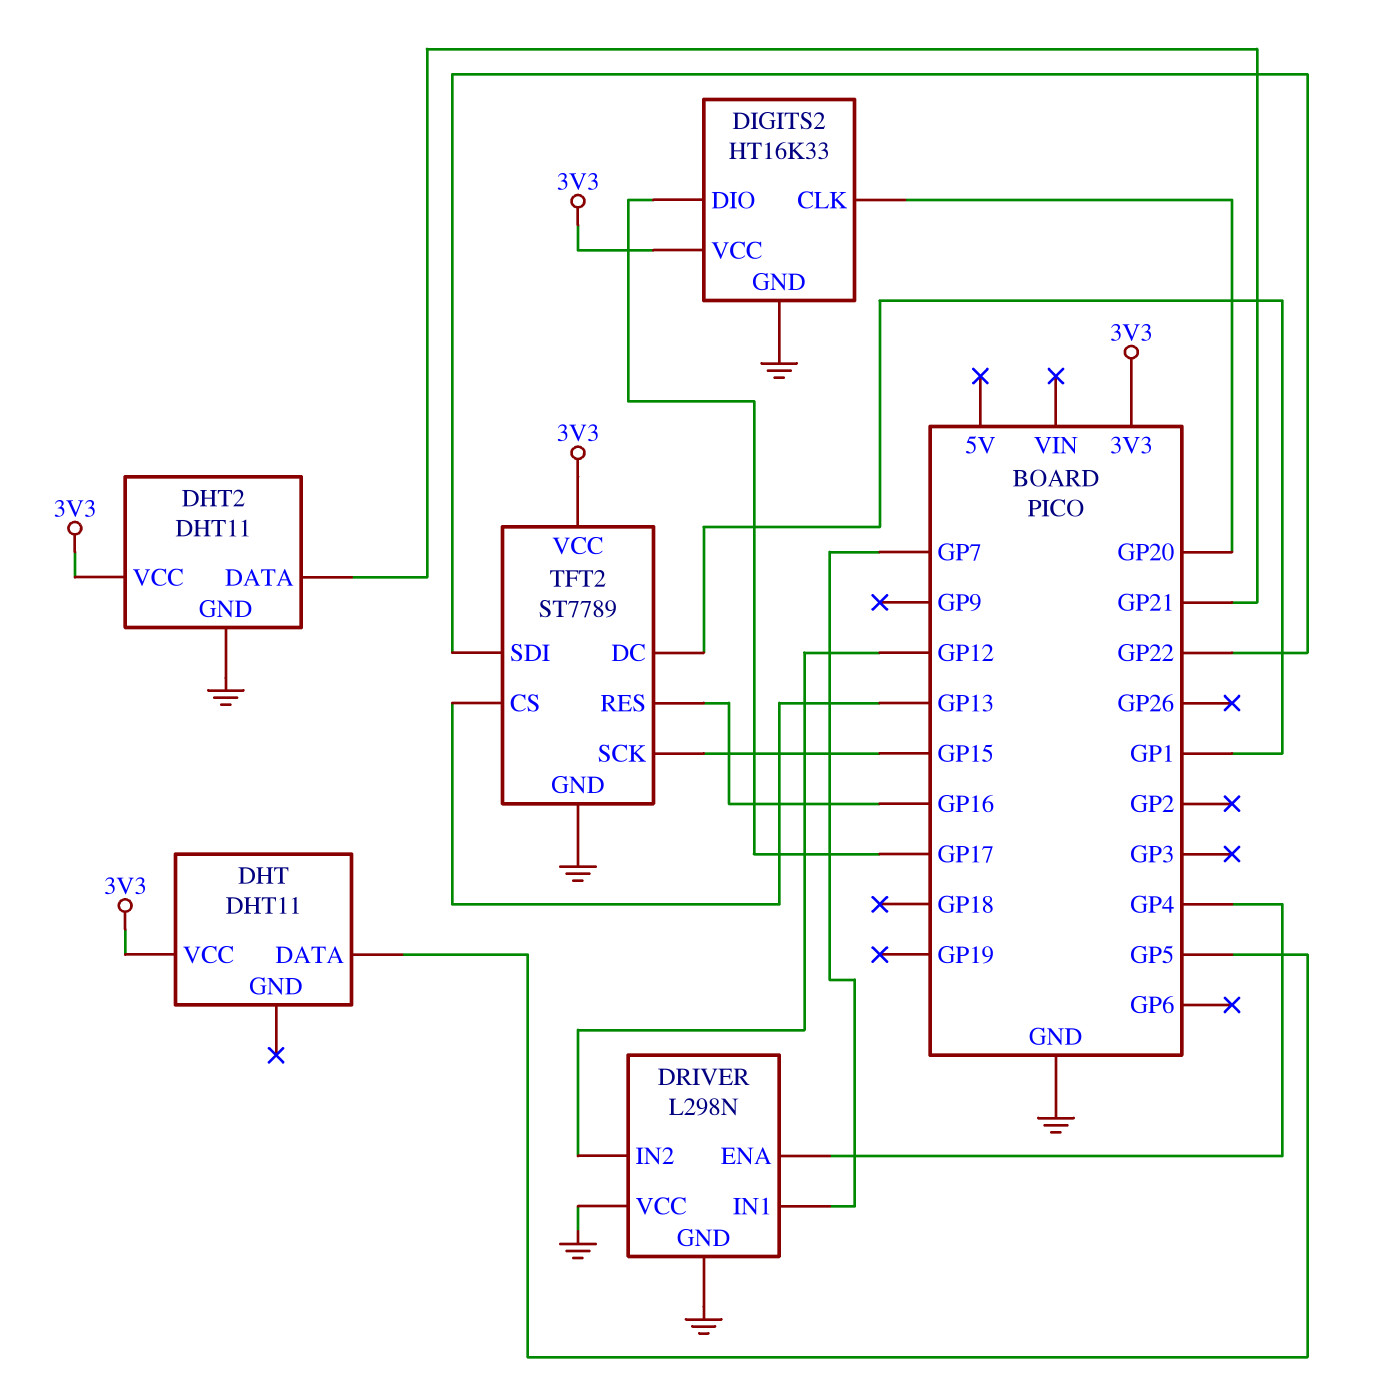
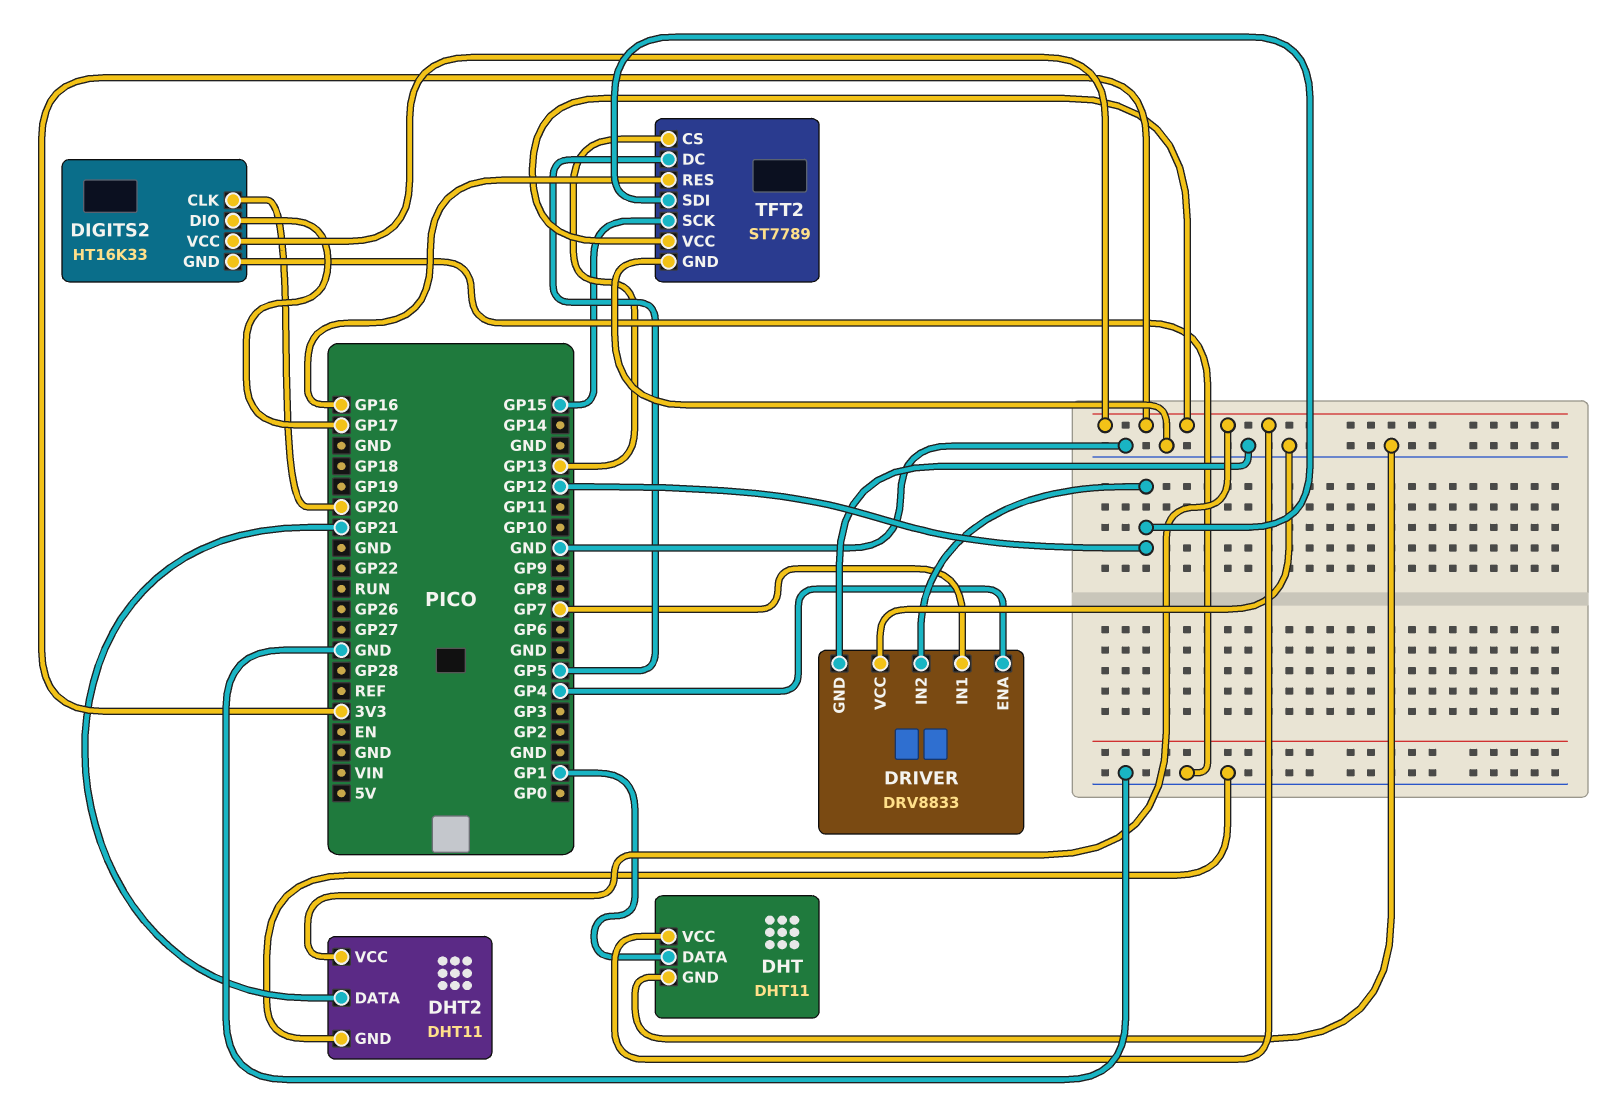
DHT pin DATA: GP5 -> GP1
DHT pin GND: none -> GND
DRIVER: L298N -> DRV8833
TFT2 pin DC: GP1 -> GP5
TFT2 pin SDI: GP22 -> GP12

